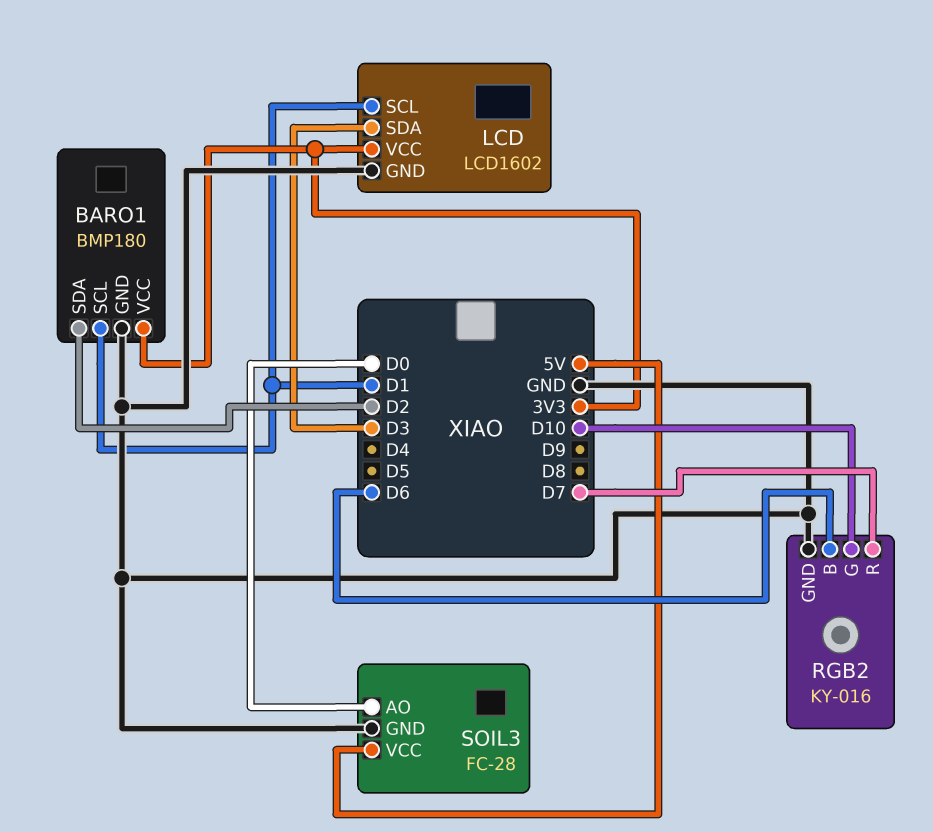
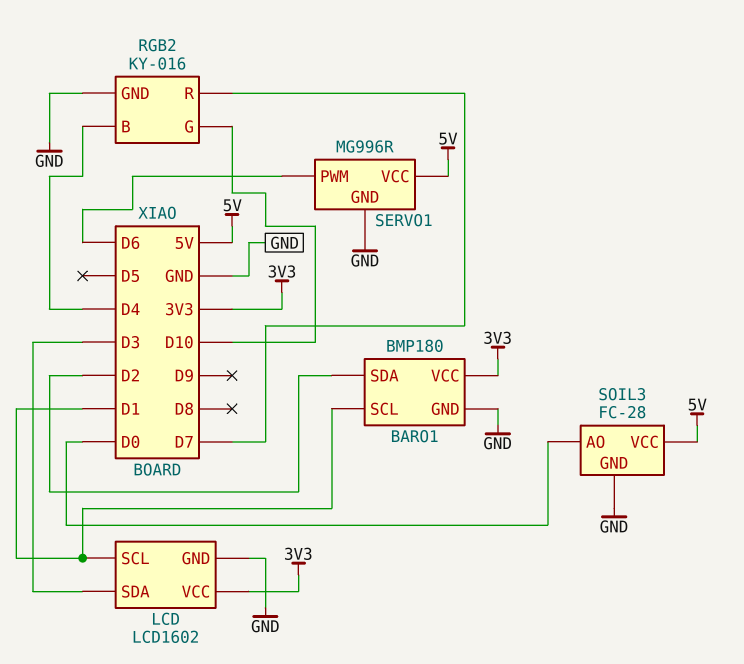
RGB2 pin B: D6 -> D4
SERVO1: none -> MG996R
SERVO1 pin GND: none -> GND
SERVO1 pin PWM: none -> D6
SERVO1 pin VCC: none -> 5V

